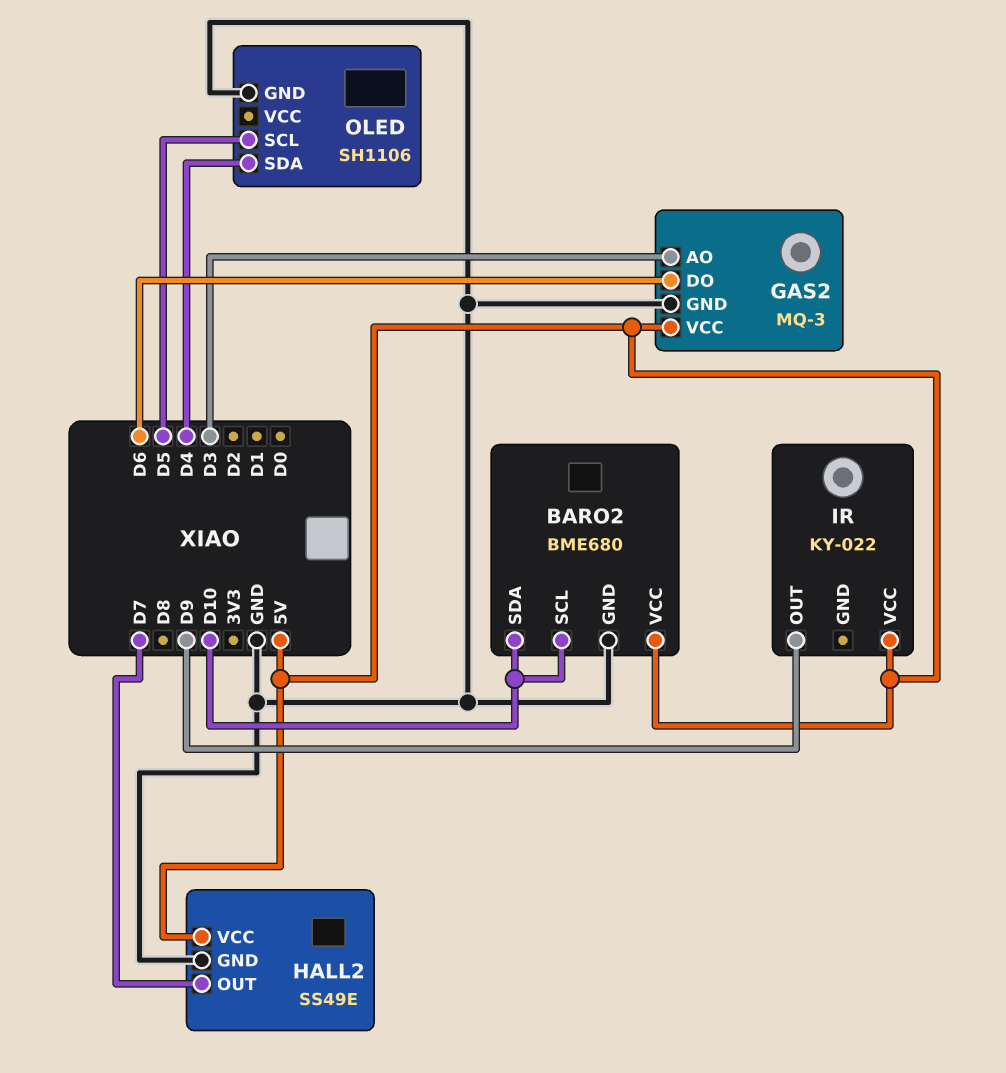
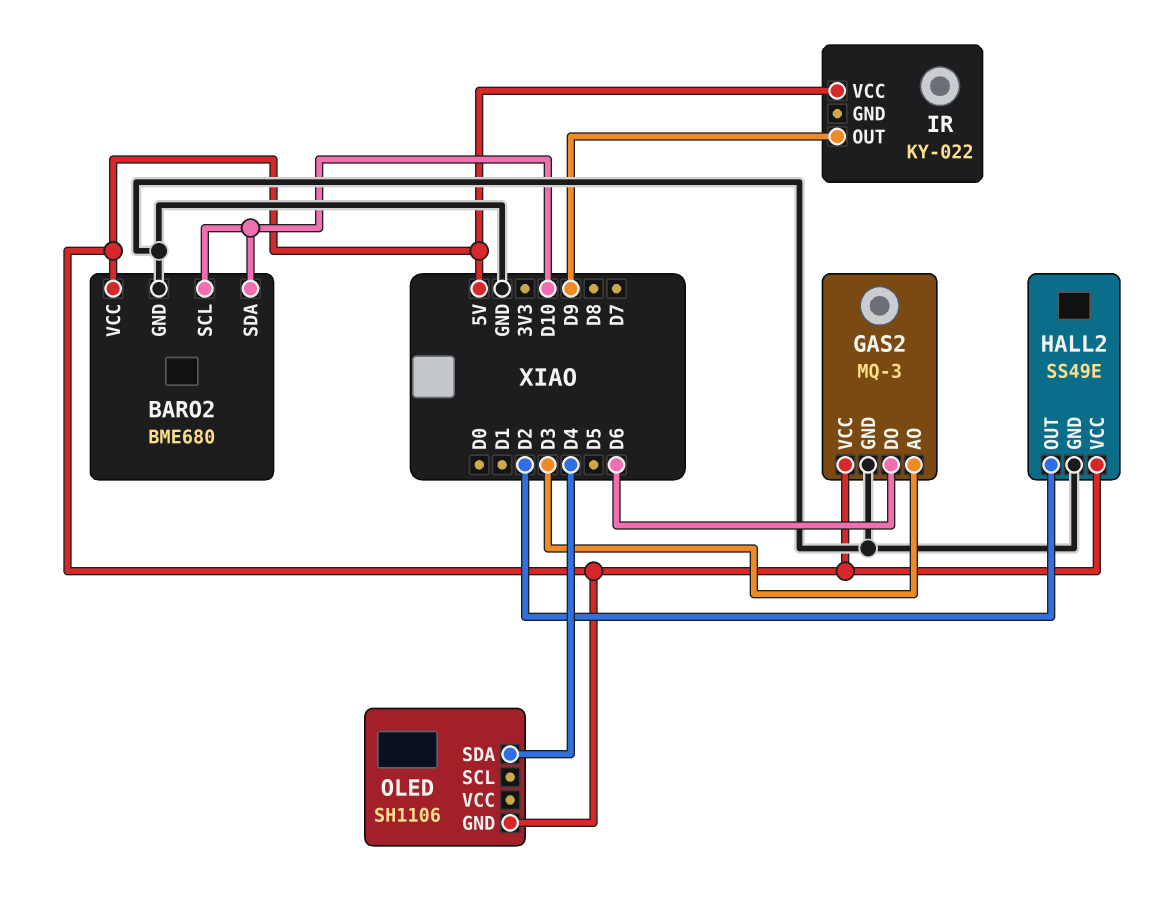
HALL2 pin OUT: D7 -> D2
OLED pin GND: GND -> 5V
OLED pin SCL: D5 -> none

